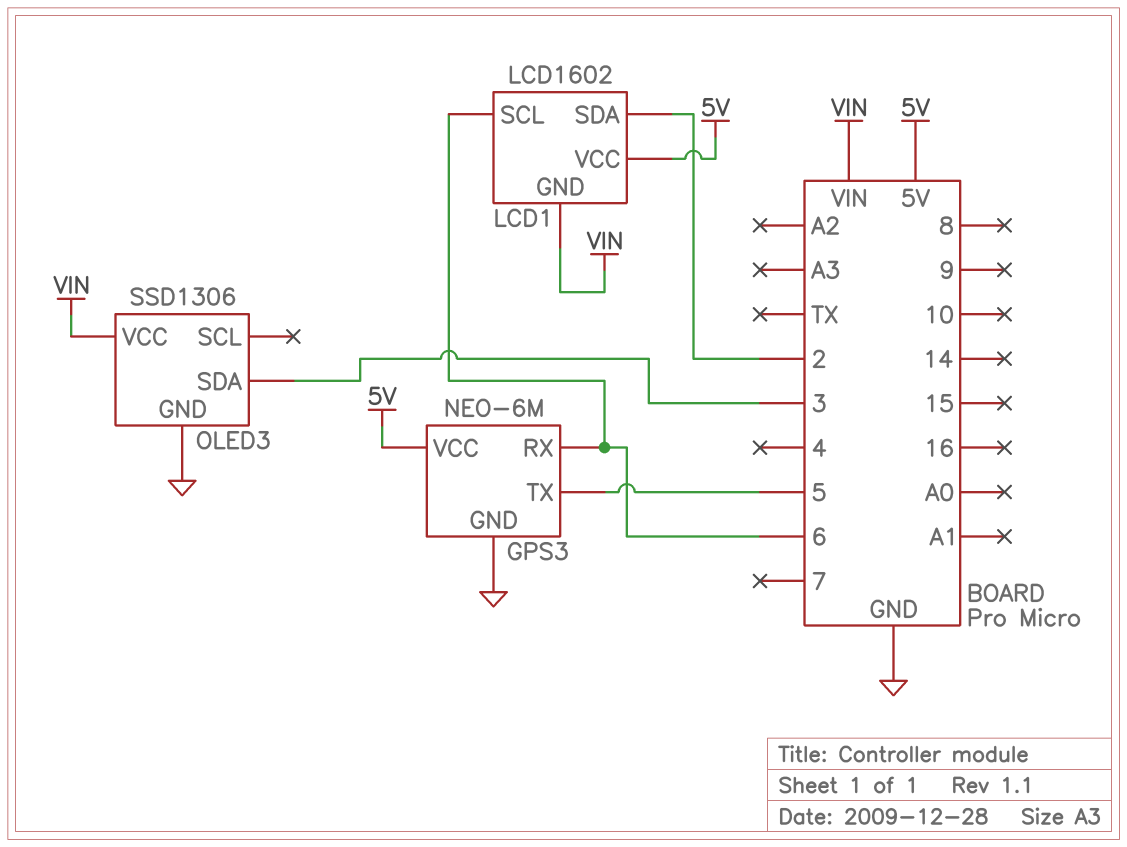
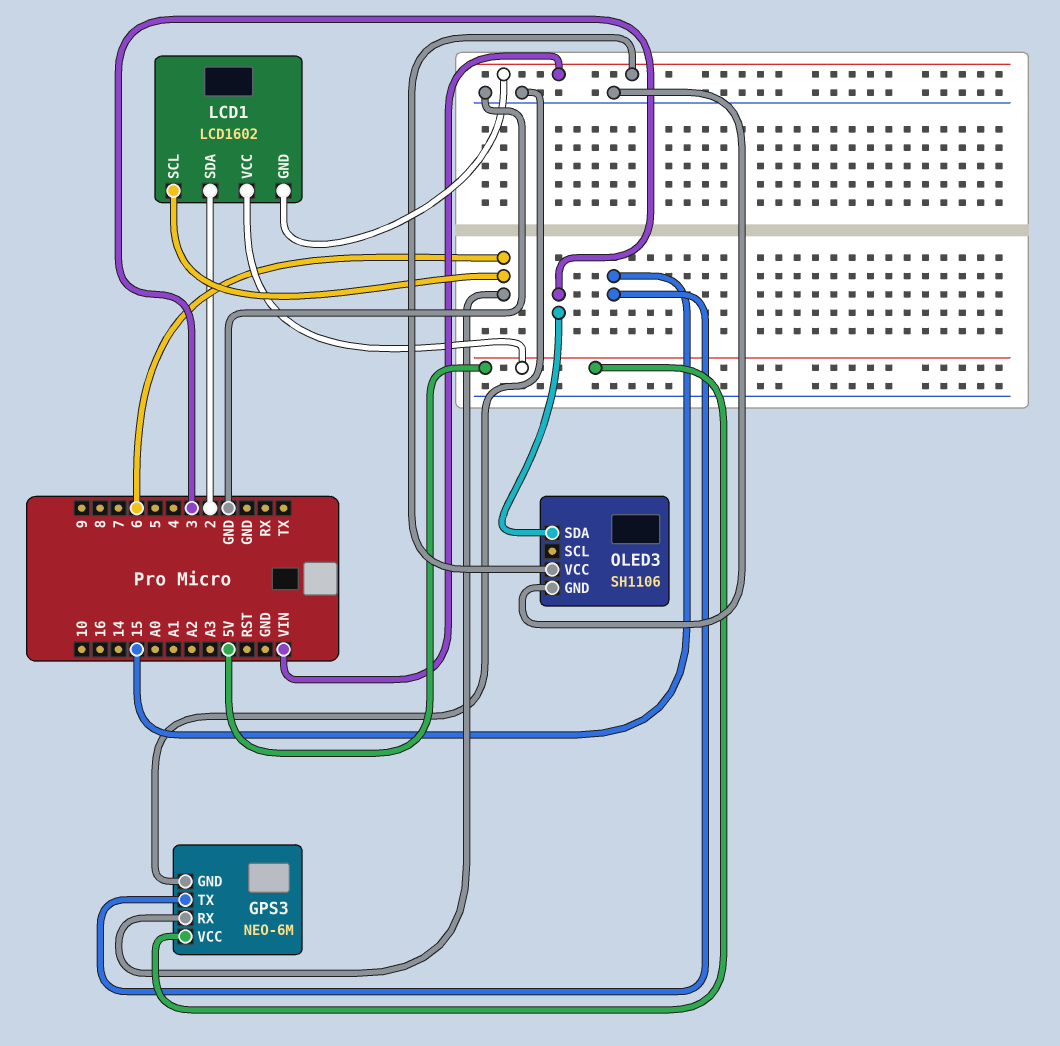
GPS3 pin TX: 5 -> 15
OLED3: SSD1306 -> SH1106

